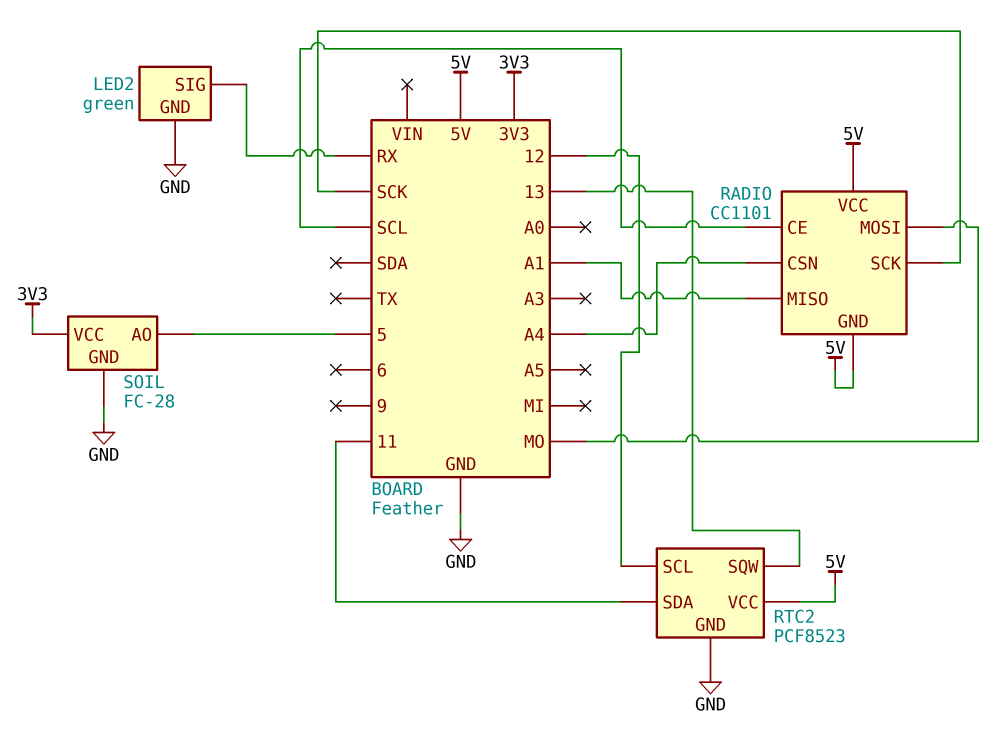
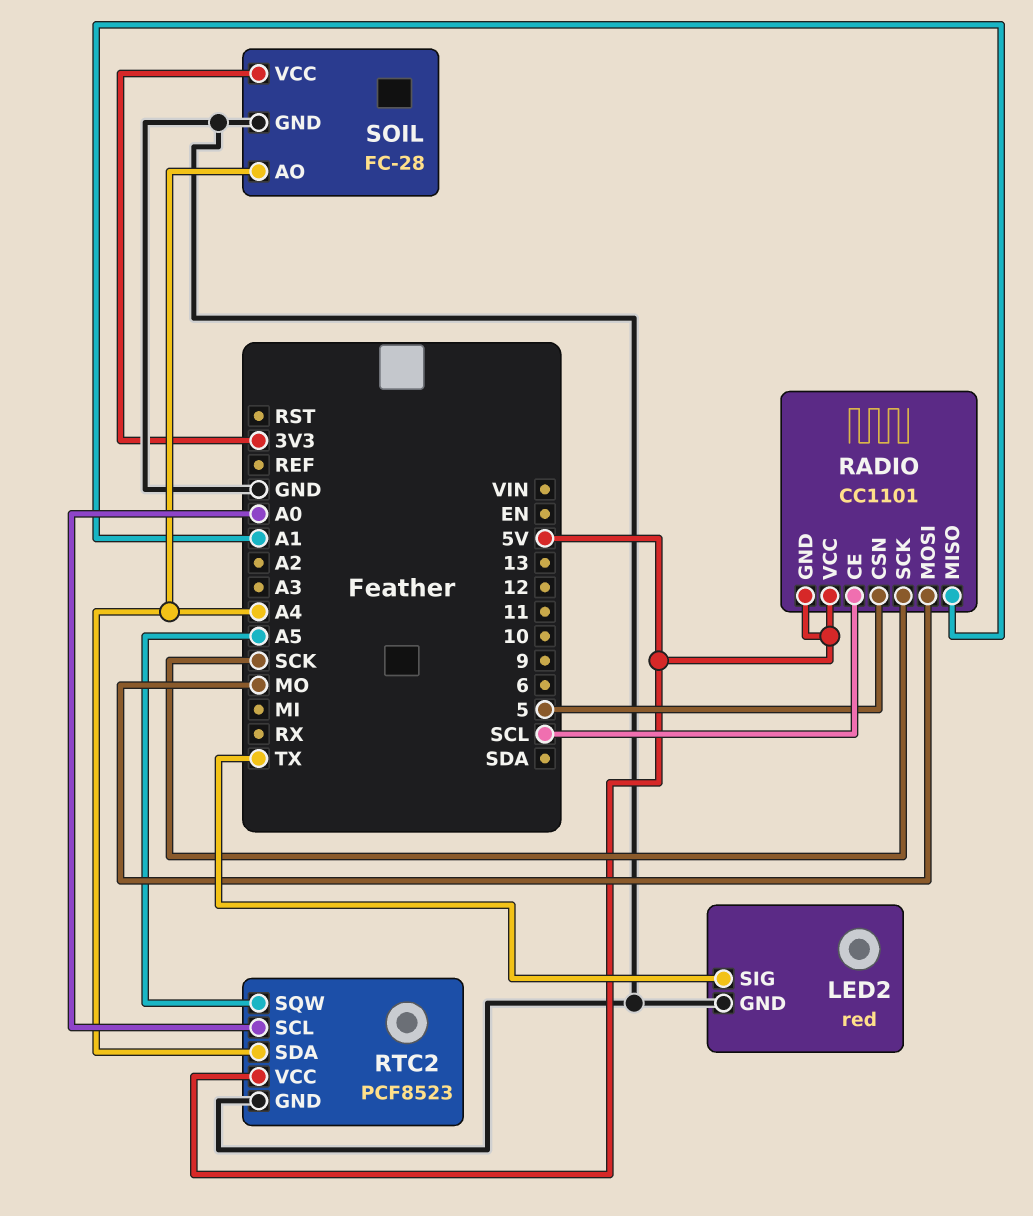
LED2: green -> red
LED2 pin SIG: RX -> TX
RADIO pin CSN: A4 -> 5
RTC2 pin SCL: 12 -> A0
RTC2 pin SDA: 11 -> A4
RTC2 pin SQW: 13 -> A5
SOIL pin AO: 5 -> A4

